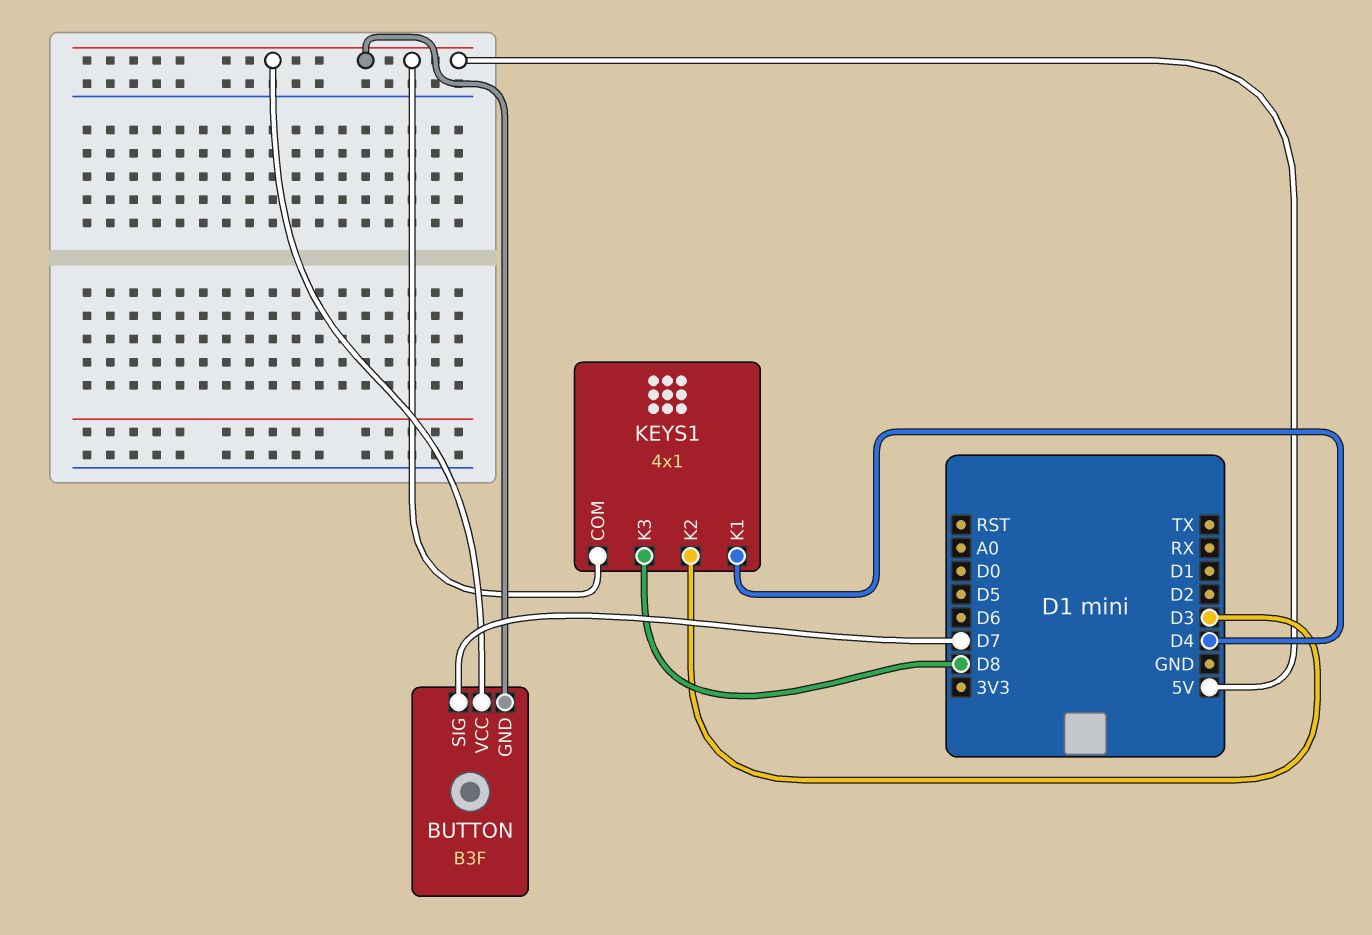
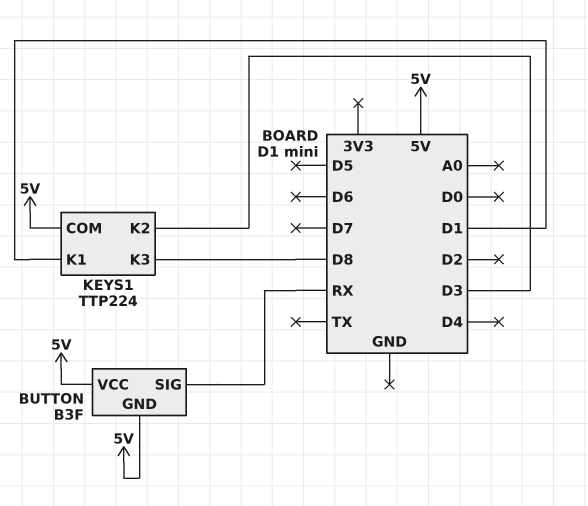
BUTTON pin SIG: D7 -> RX
KEYS1: 4x1 -> TTP224
KEYS1 pin K1: D4 -> D1

